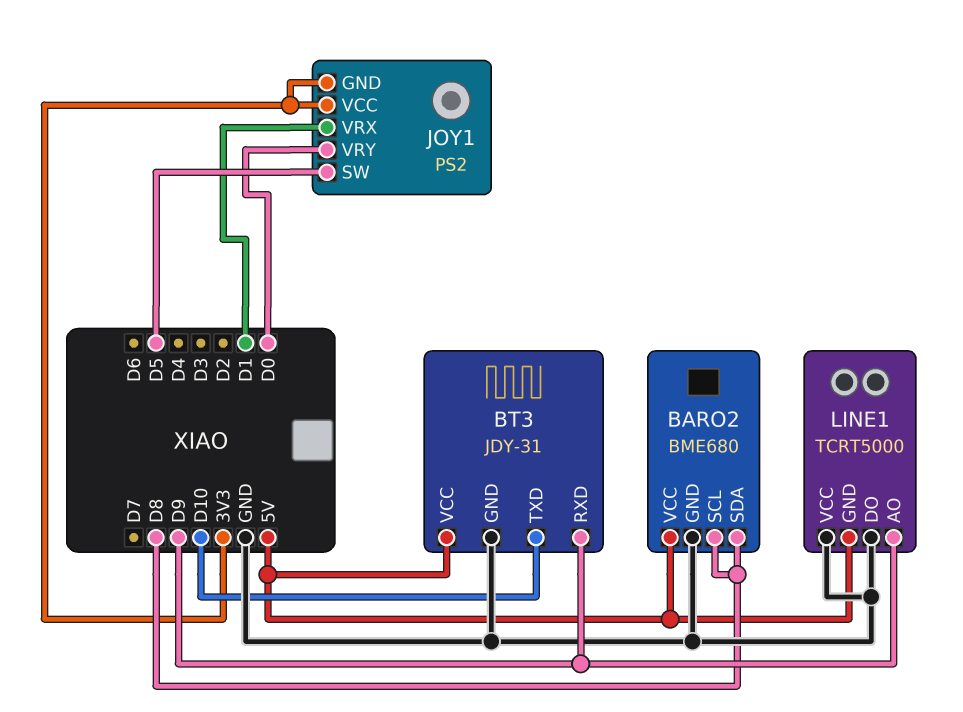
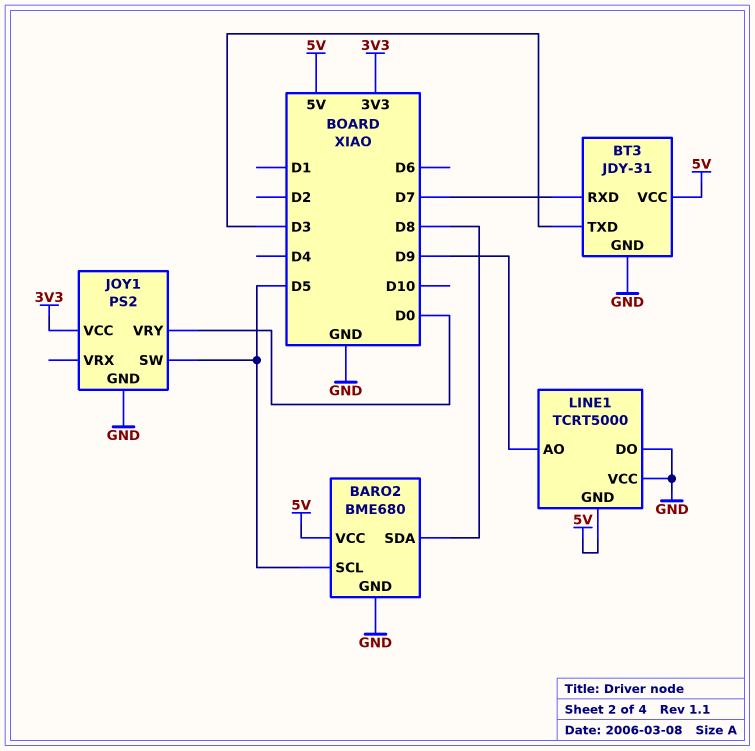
BARO2 pin SCL: D8 -> D5
BT3 pin RXD: D9 -> D7
BT3 pin TXD: D10 -> D3
JOY1 pin GND: 3V3 -> GND
JOY1 pin VRX: D1 -> none

